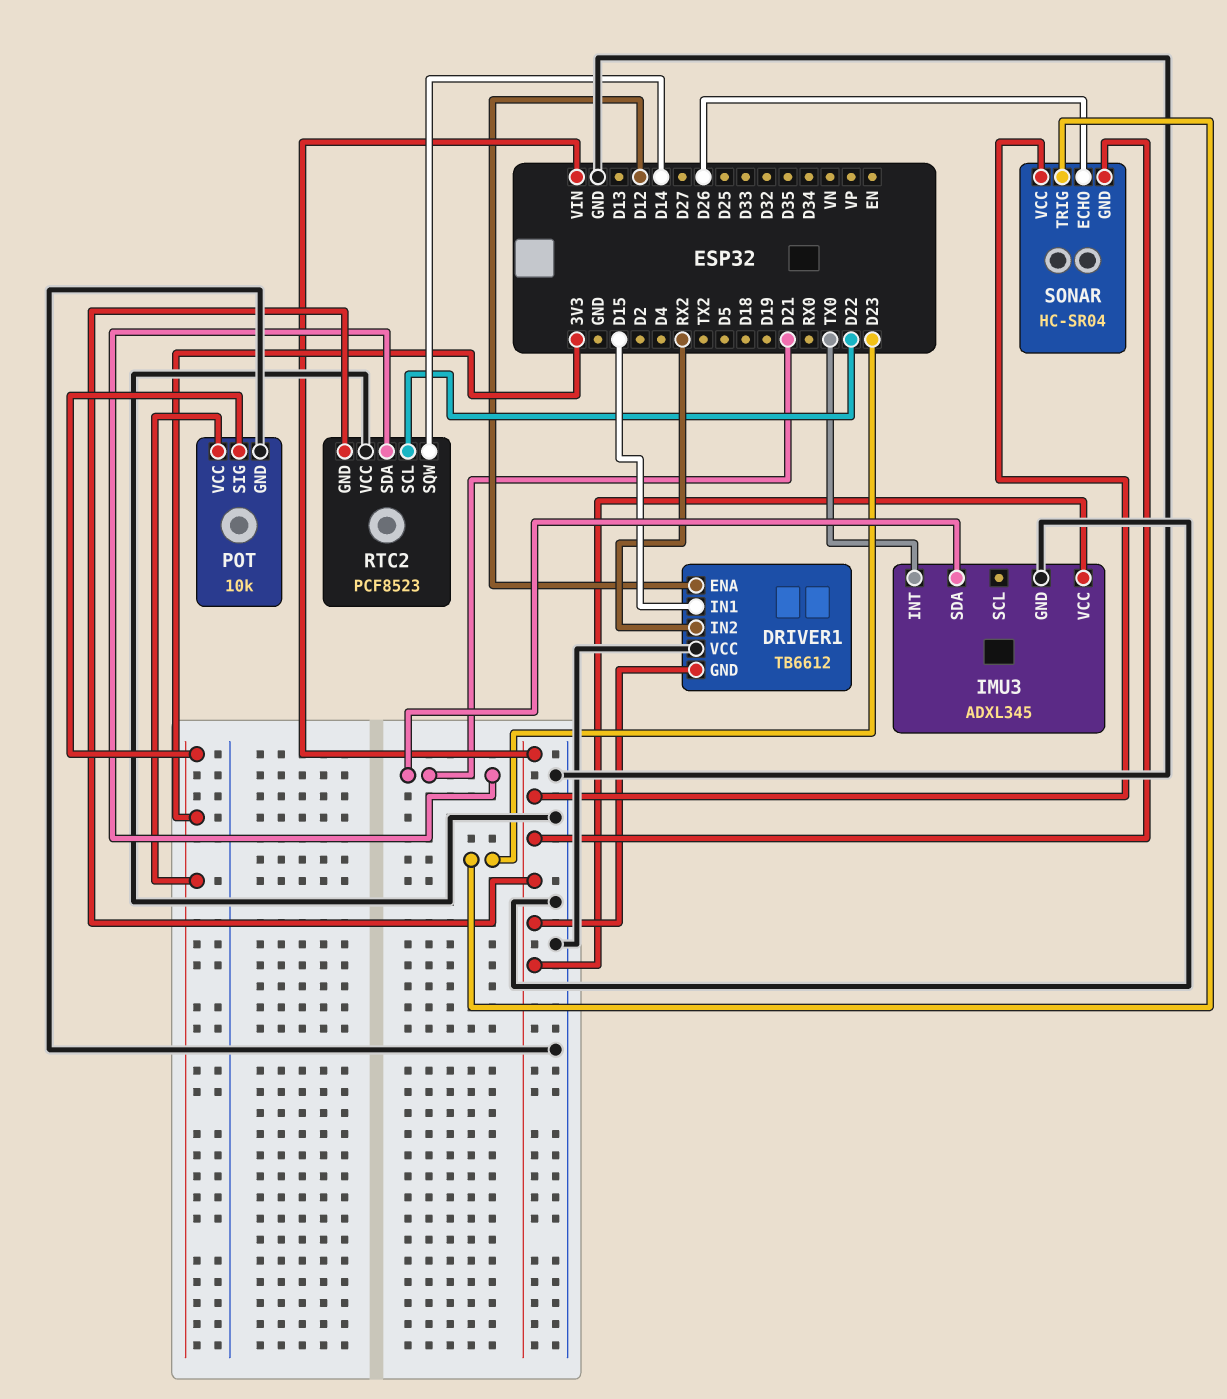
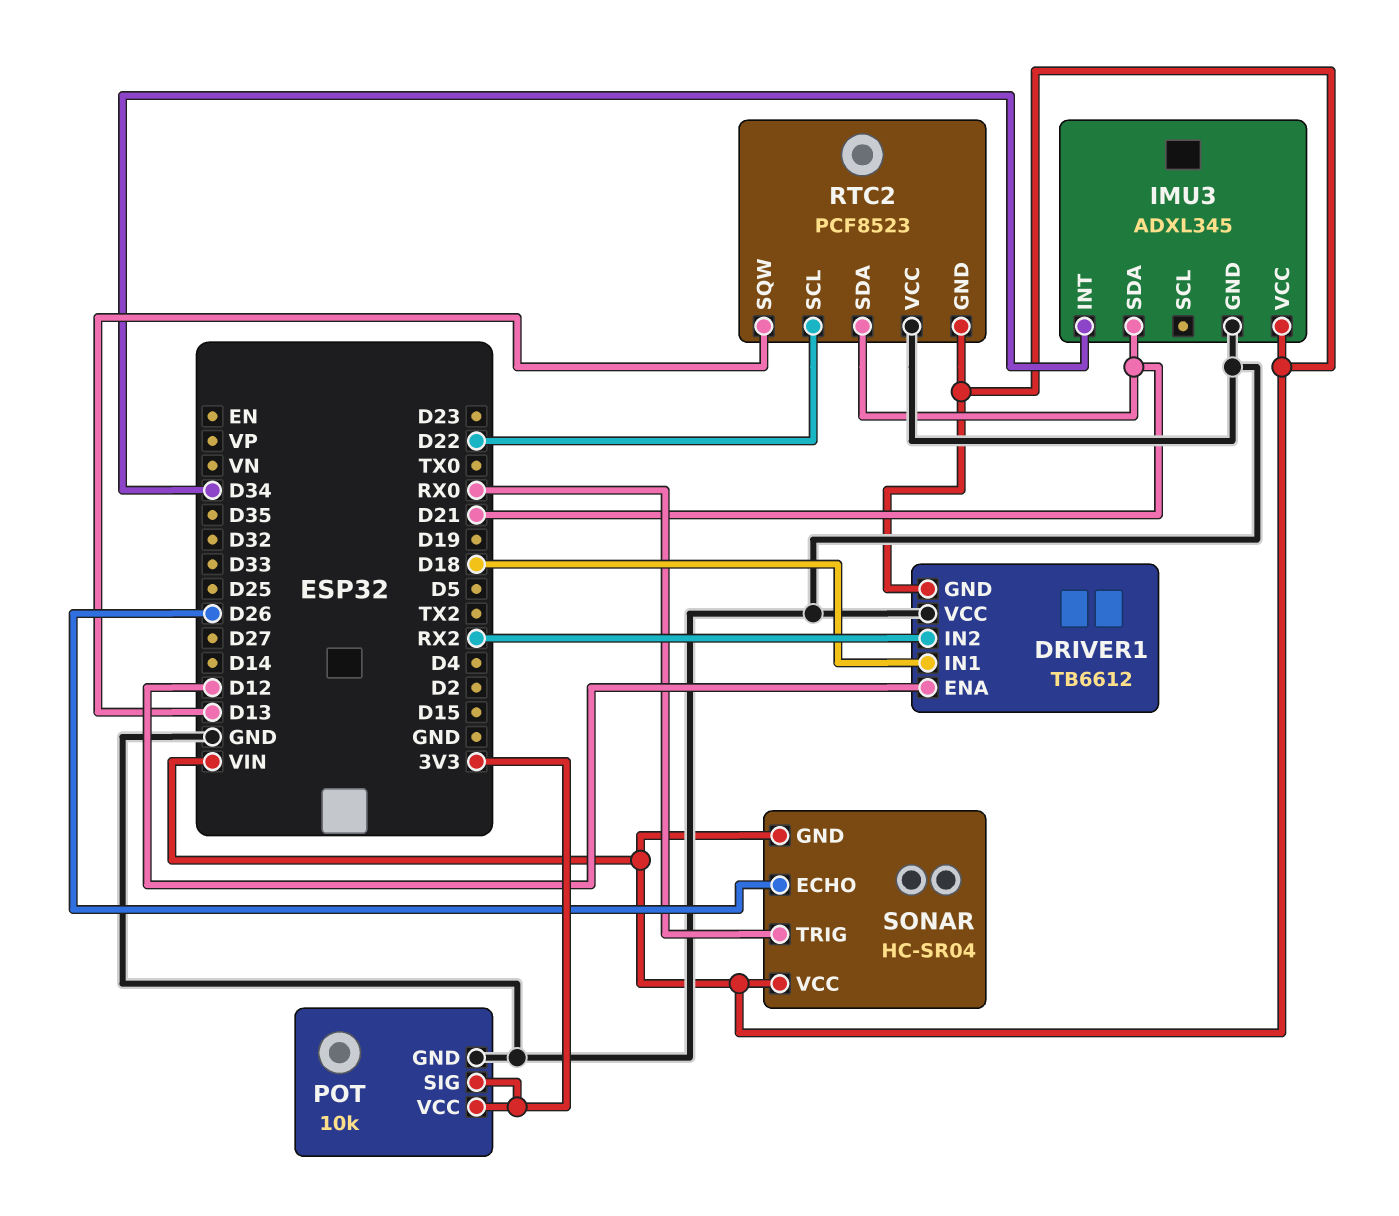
DRIVER1 pin IN1: D15 -> D18
IMU3 pin INT: TX0 -> D34
RTC2 pin SQW: D14 -> D13
SONAR pin TRIG: D23 -> RX0

